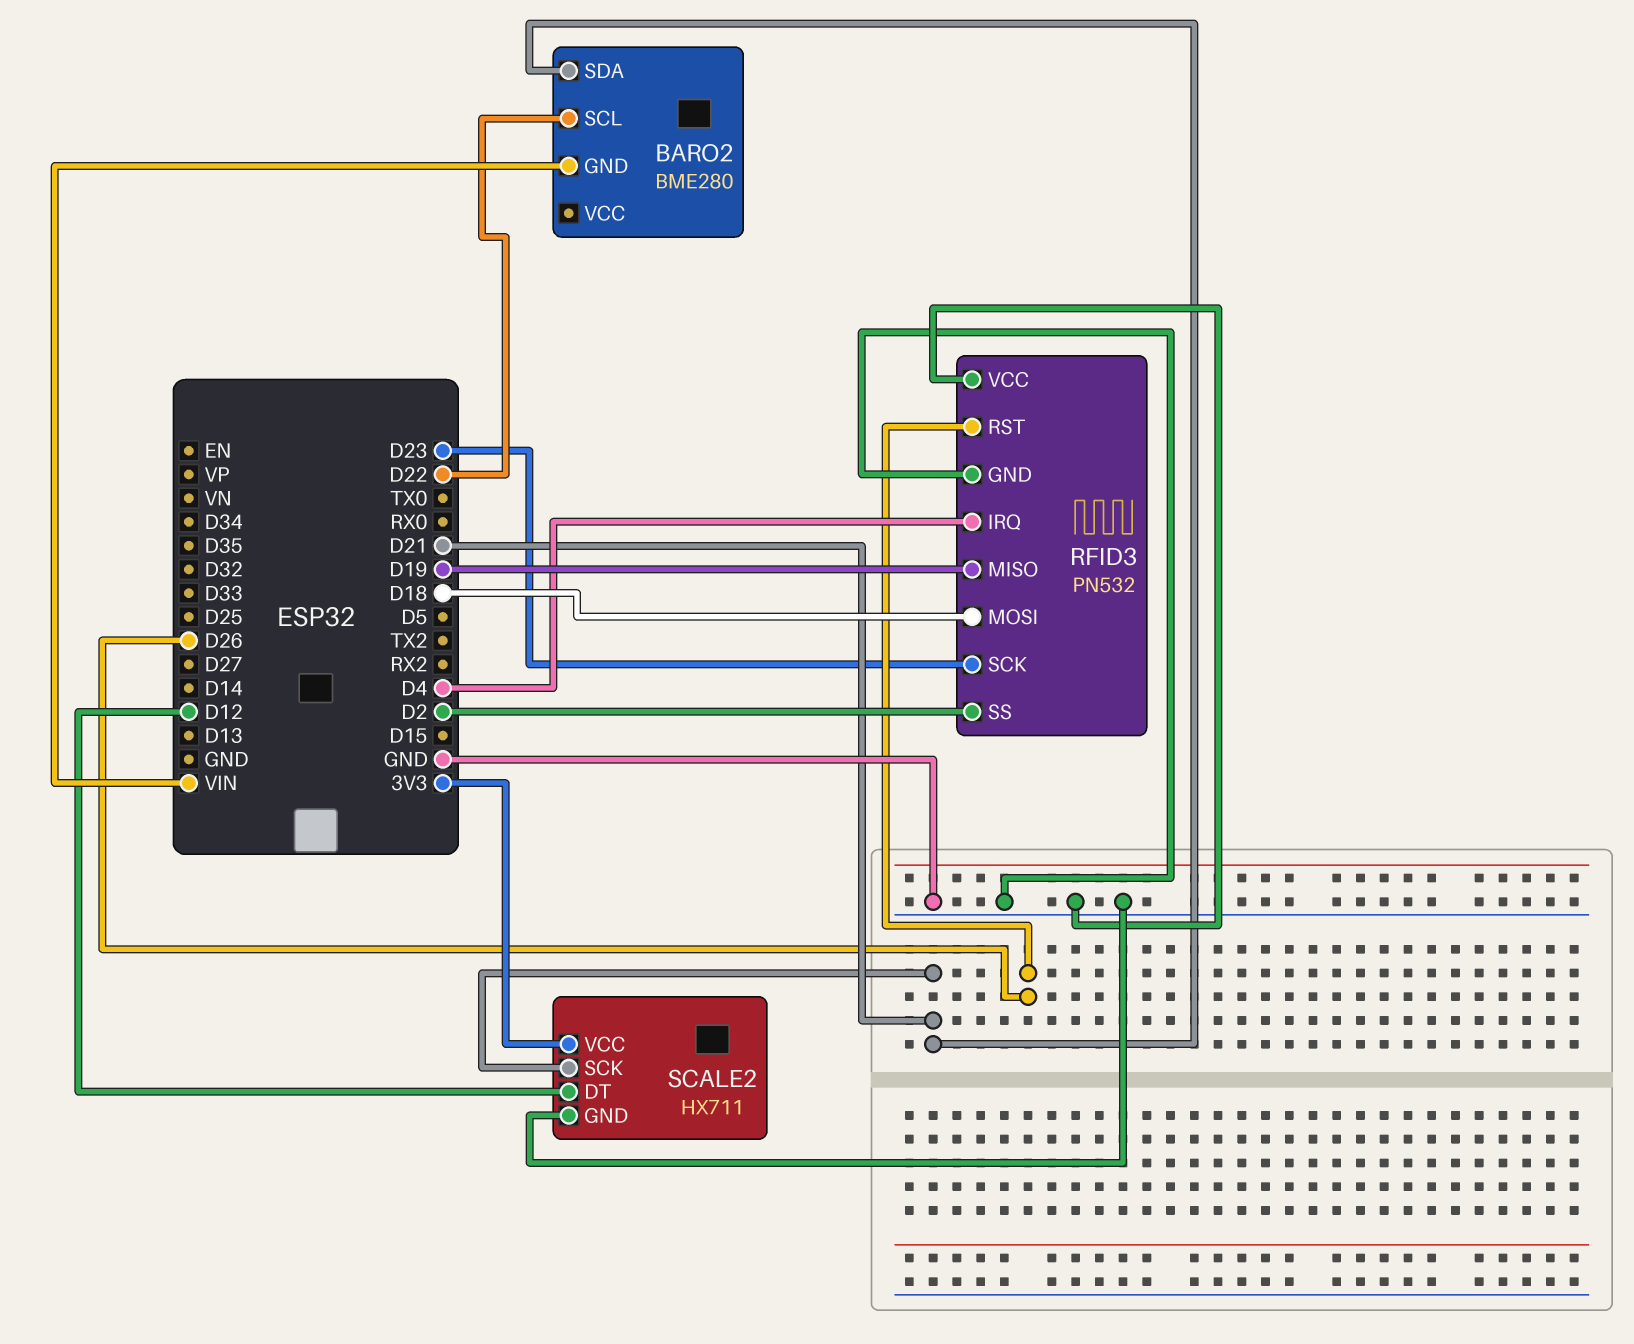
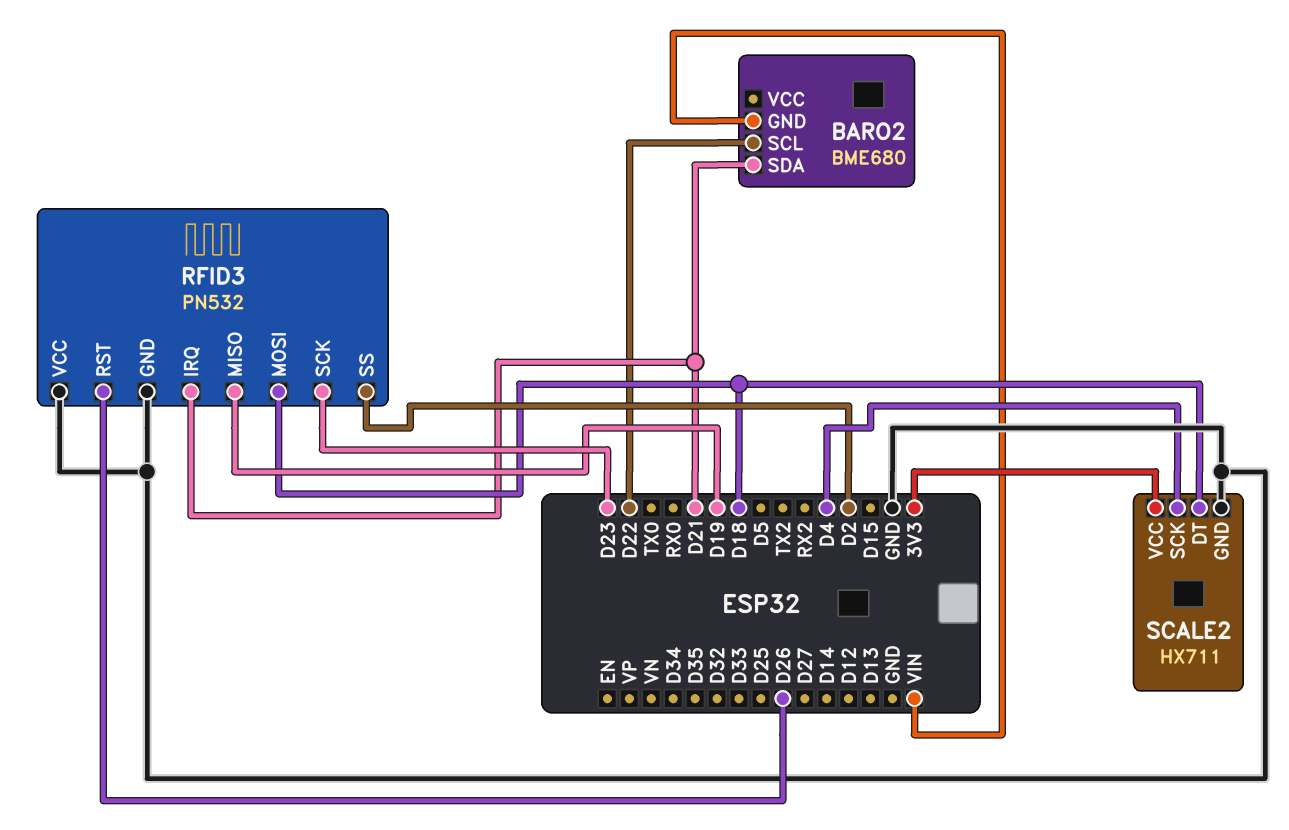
BARO2: BME280 -> BME680
RFID3 pin IRQ: D4 -> D21
SCALE2 pin DT: D12 -> D18
SCALE2 pin SCK: D21 -> D4

